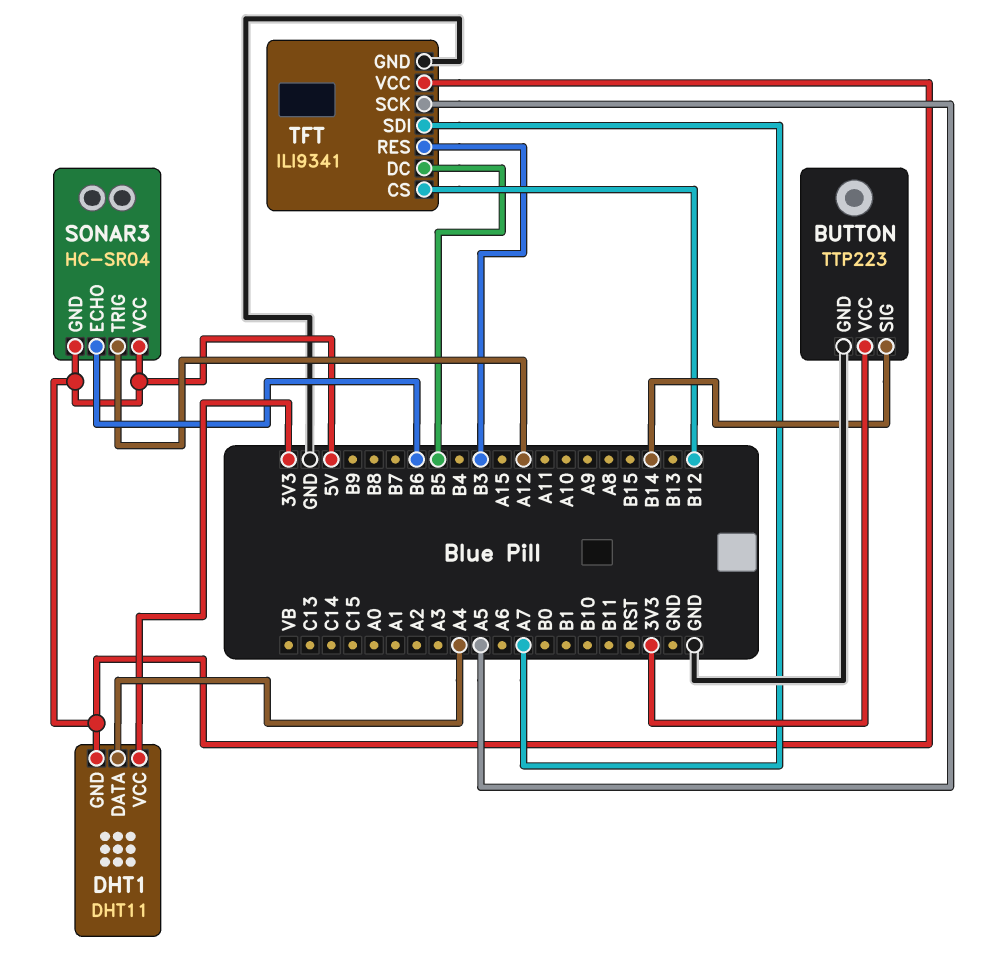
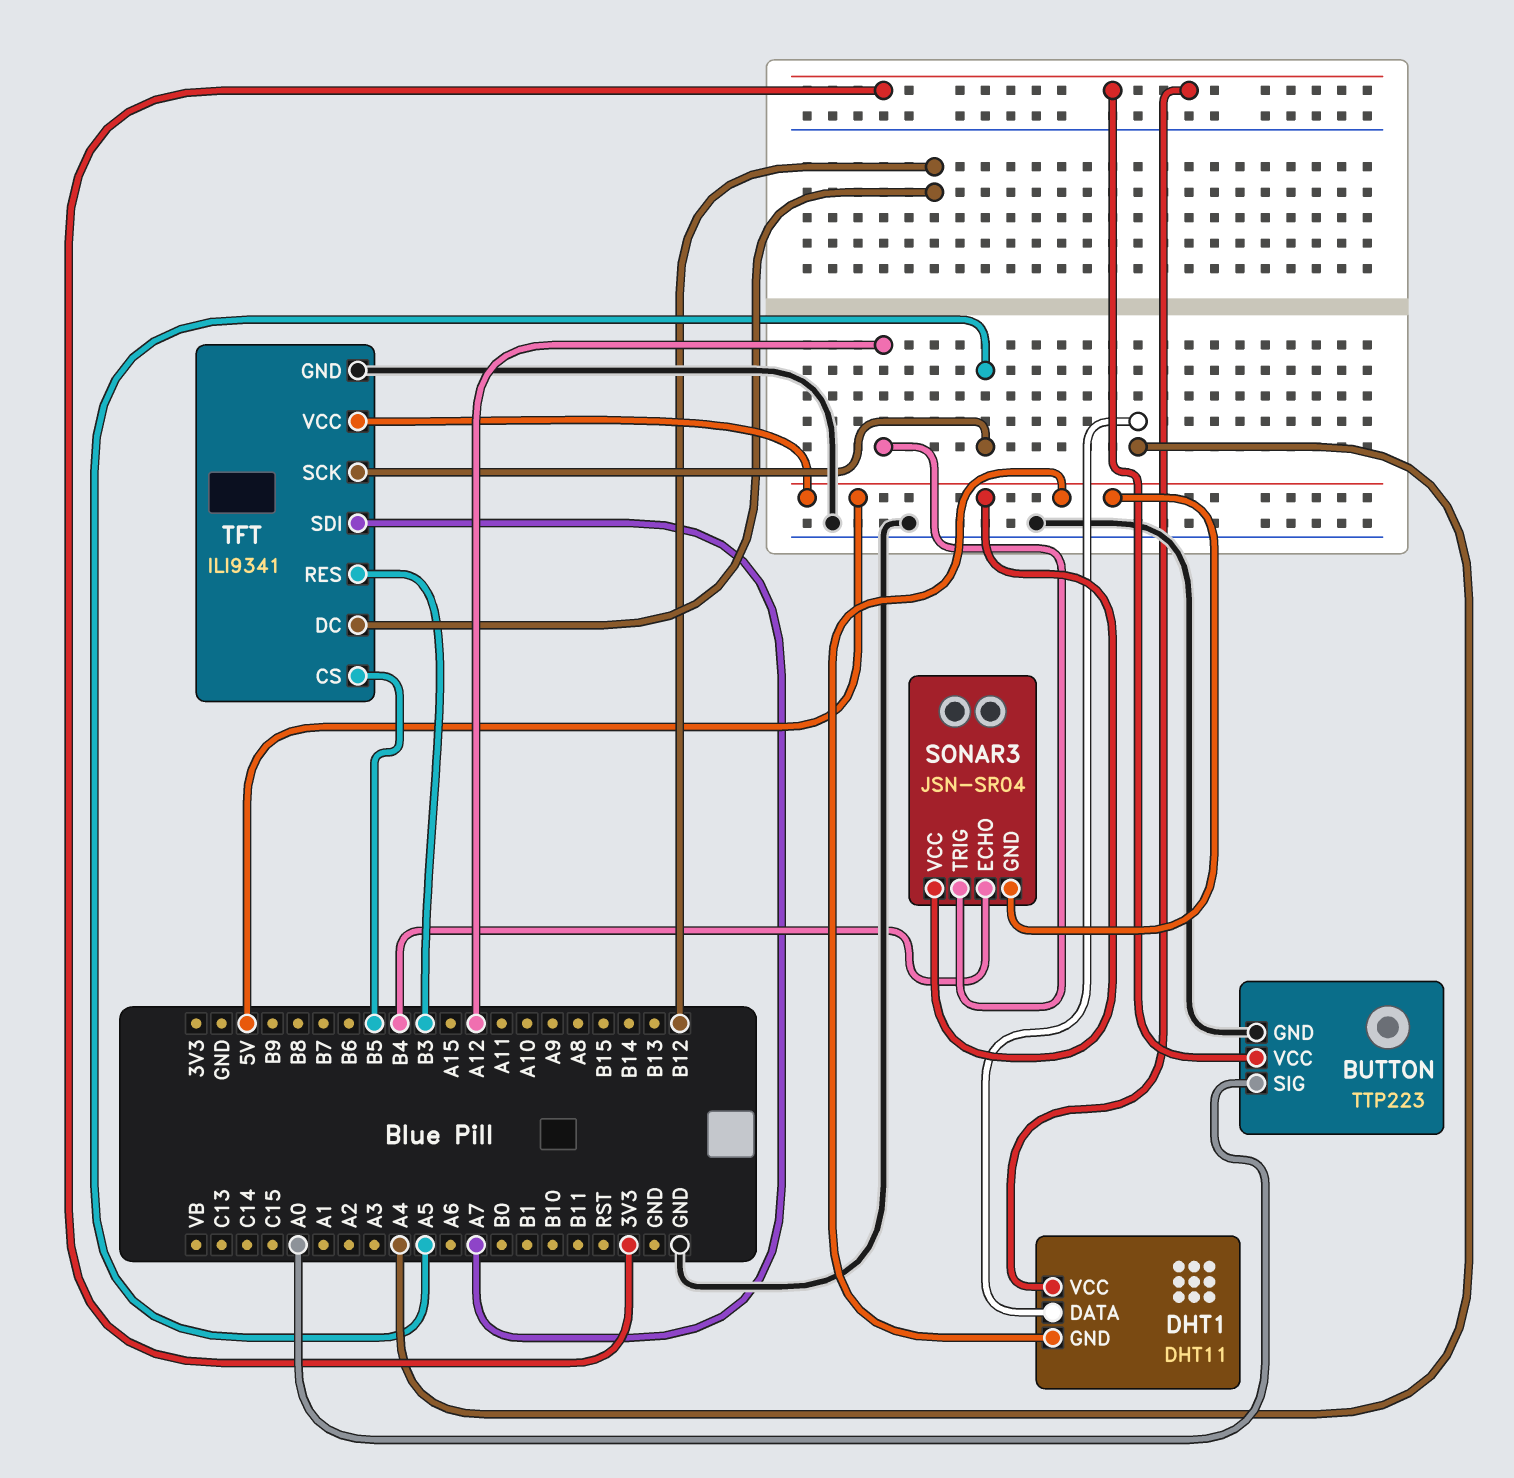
BUTTON pin SIG: B14 -> A0
SONAR3: HC-SR04 -> JSN-SR04
SONAR3 pin ECHO: B6 -> B4
TFT pin CS: B12 -> B5
TFT pin DC: B5 -> B12

